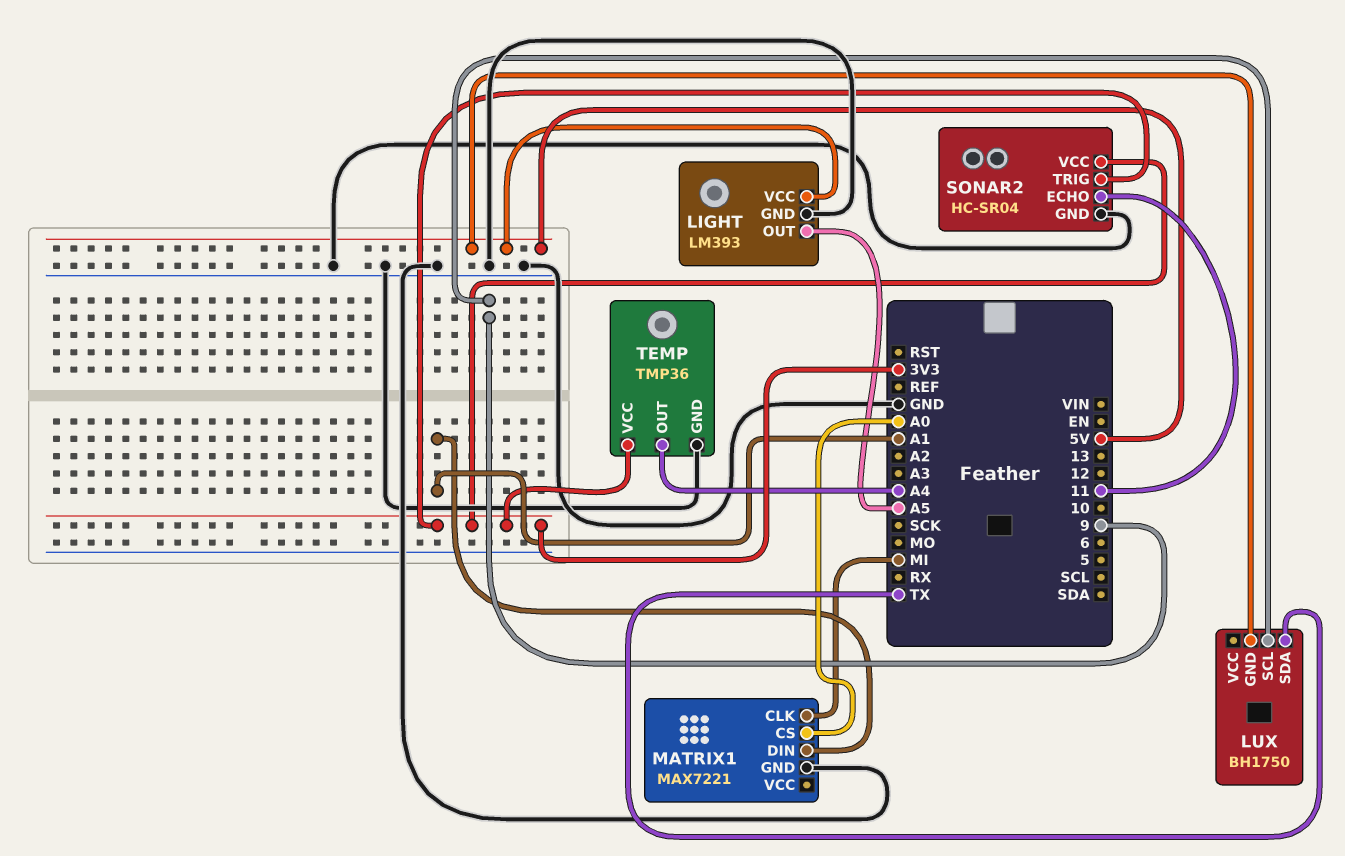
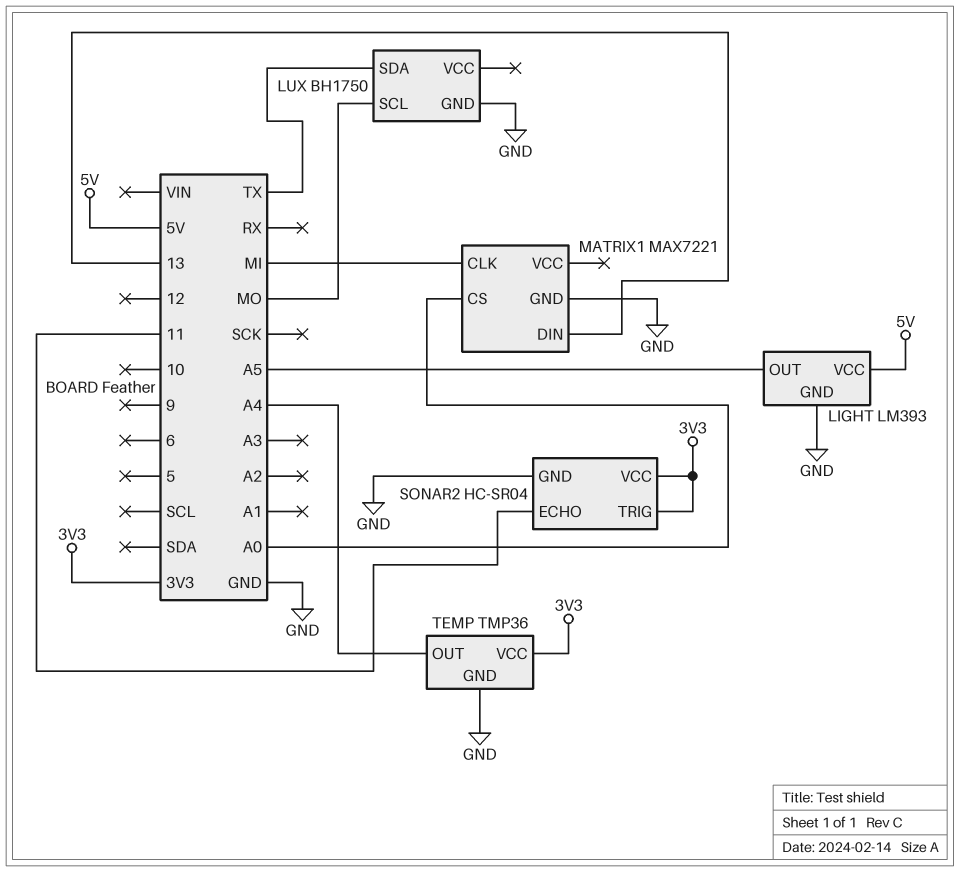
LUX pin GND: 5V -> GND
LUX pin SCL: 9 -> MO
MATRIX1 pin DIN: A1 -> 13

